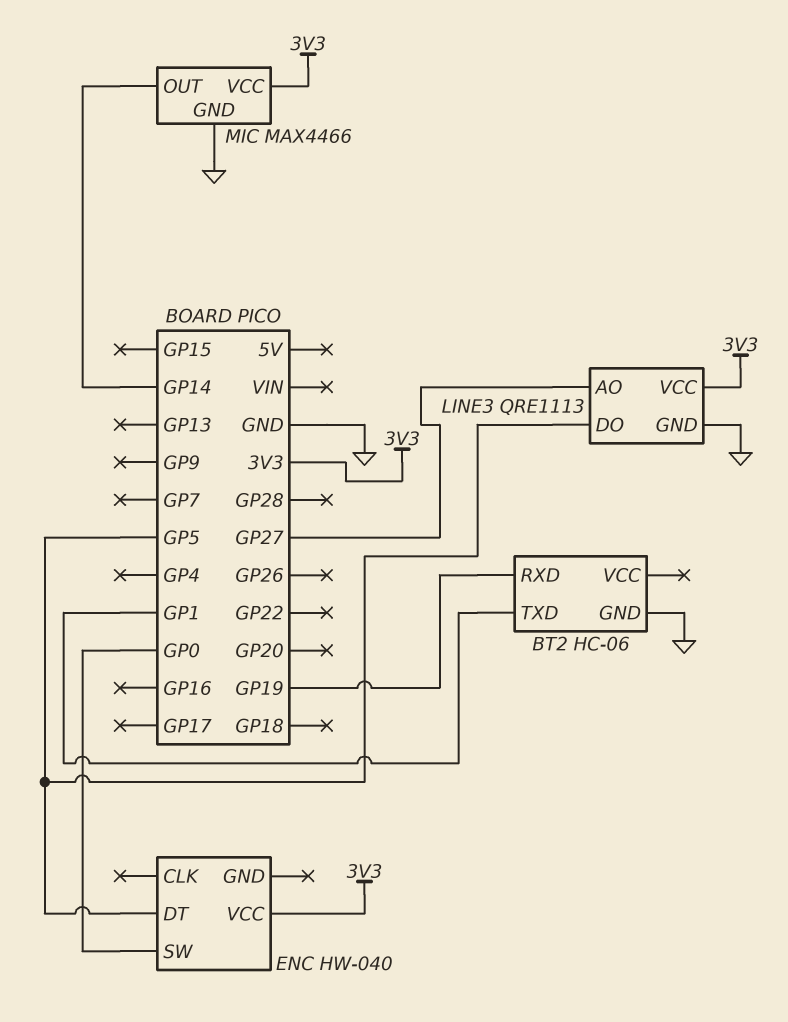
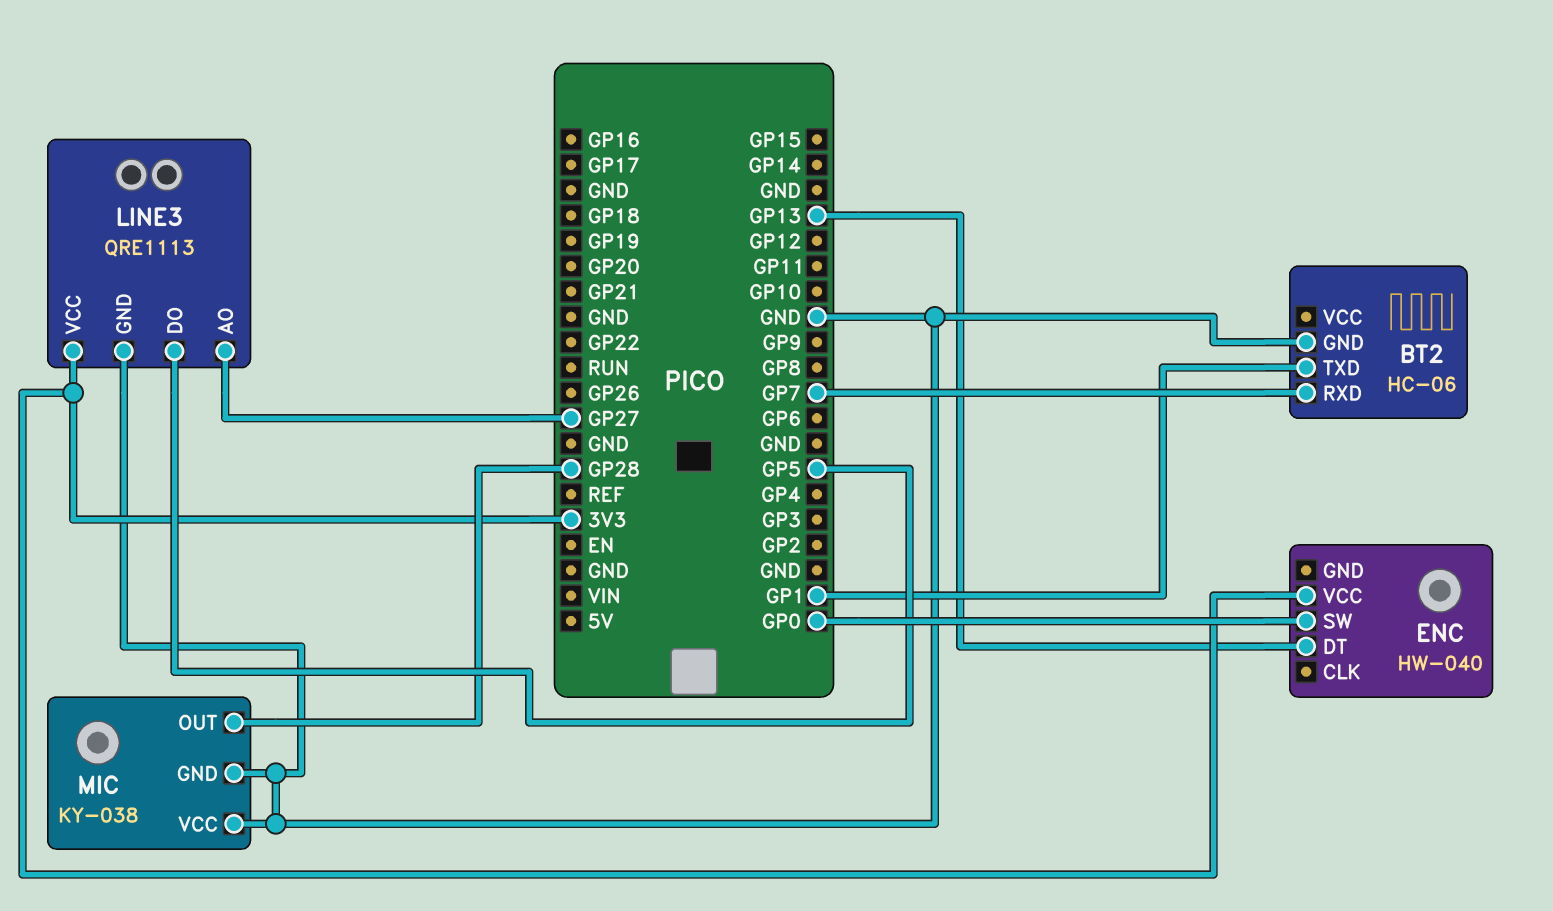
BT2 pin RXD: GP19 -> GP7
ENC pin DT: GP5 -> GP13
MIC: MAX4466 -> KY-038
MIC pin OUT: GP14 -> GP28
MIC pin VCC: 3V3 -> GND

